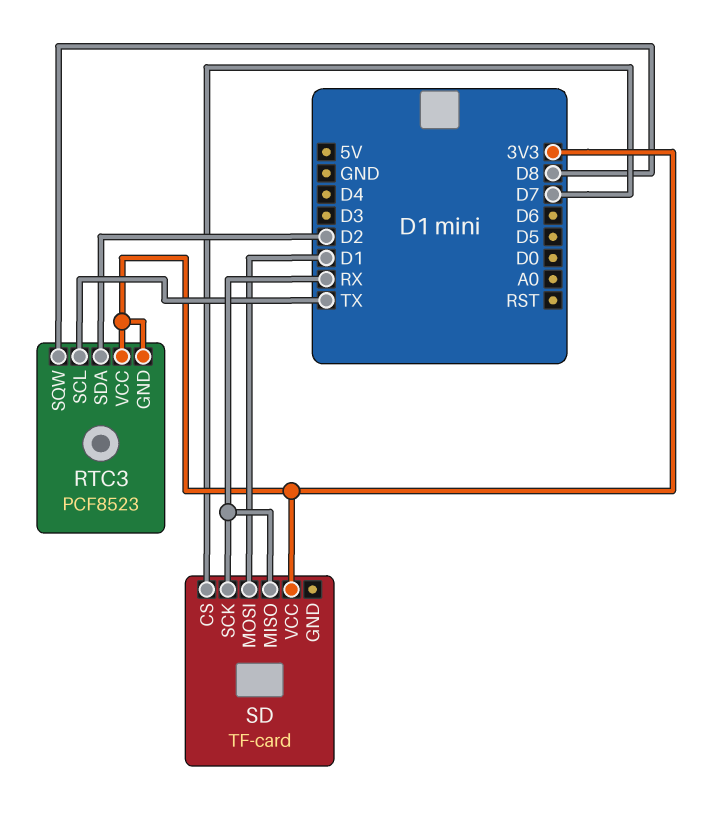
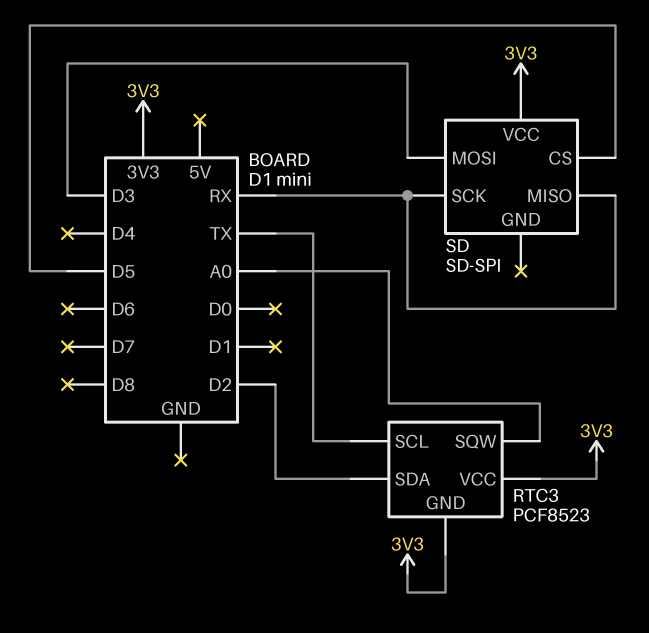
RTC3 pin SQW: D8 -> A0
SD: TF-card -> SD-SPI
SD pin CS: D7 -> D5
SD pin MOSI: D1 -> D3

